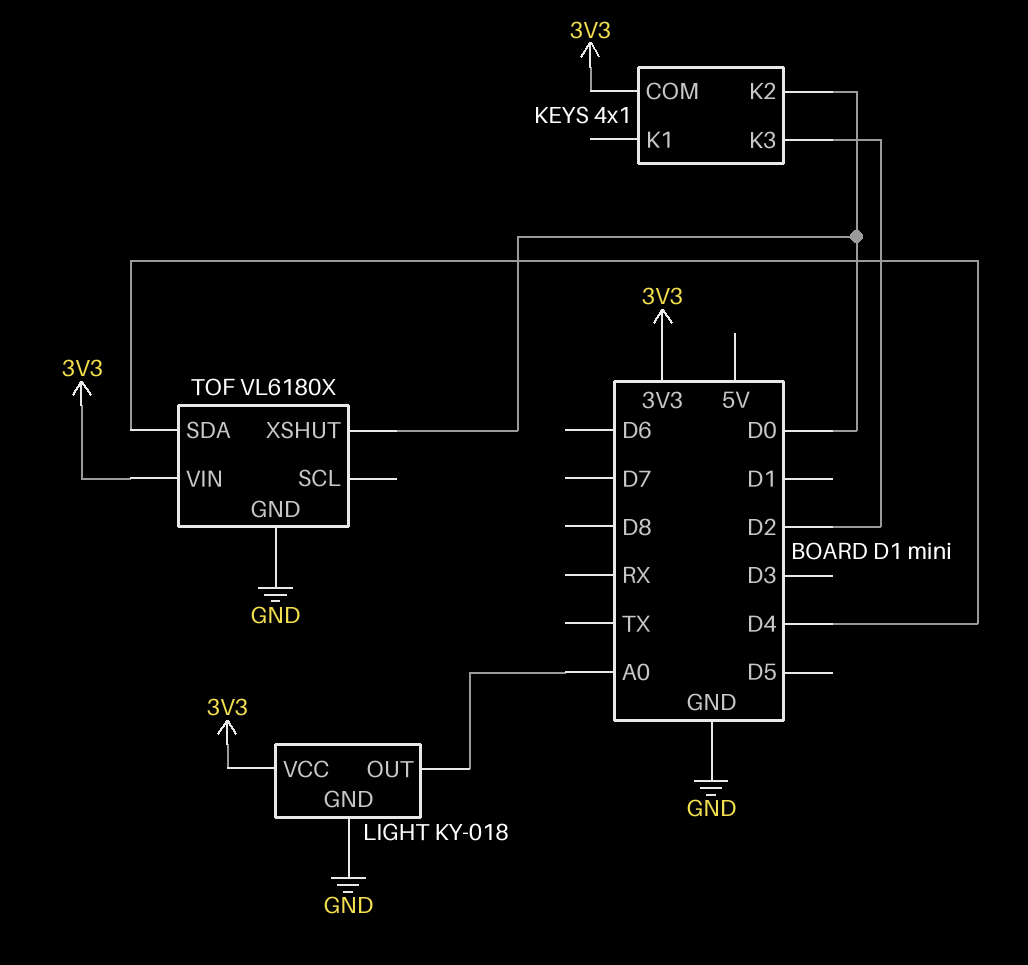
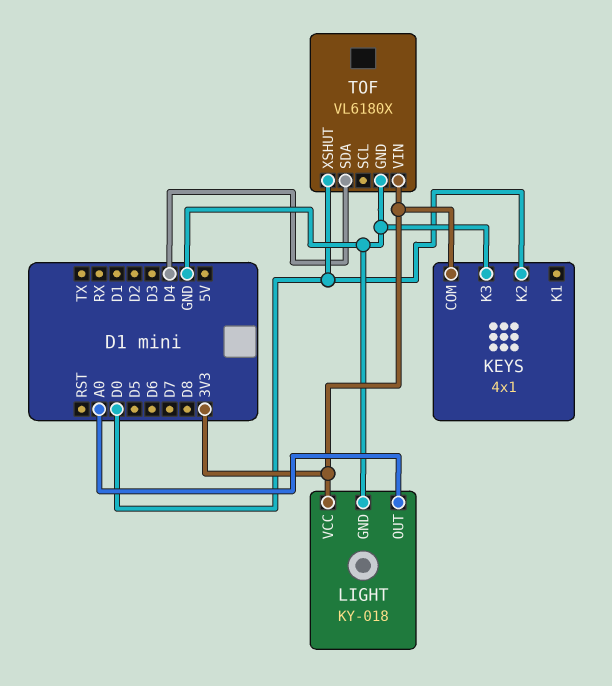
KEYS pin K3: D2 -> GND

